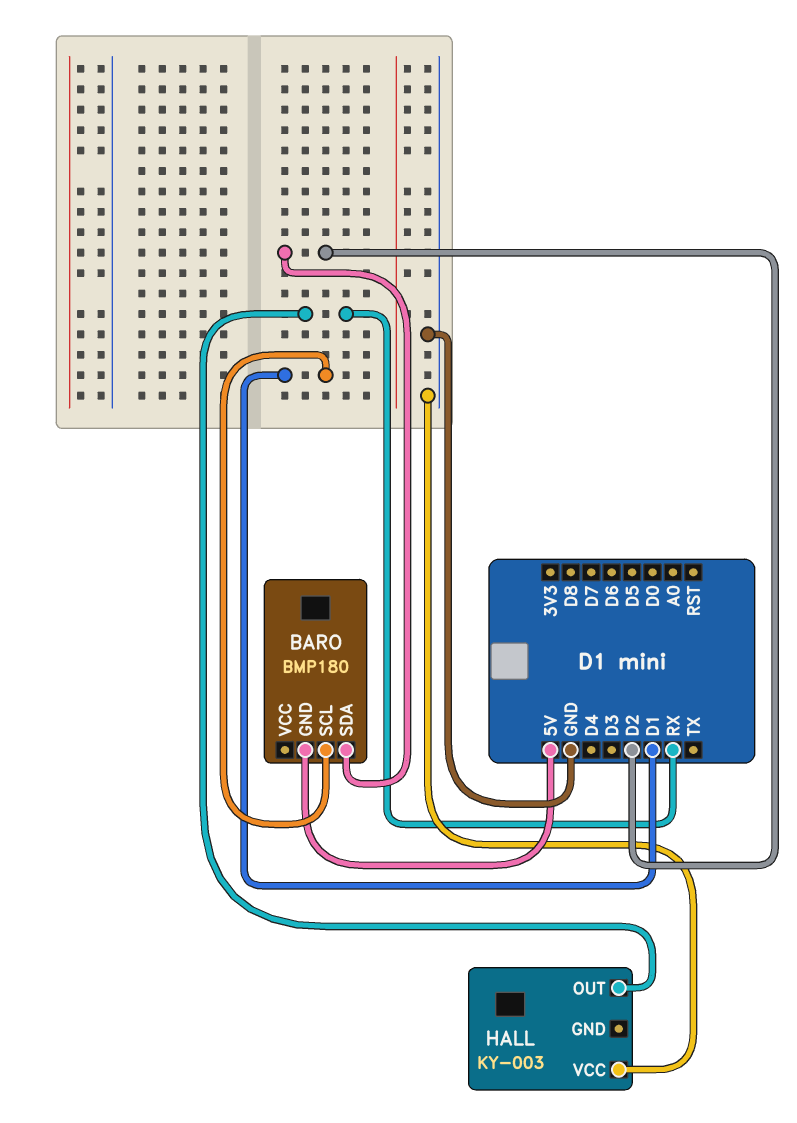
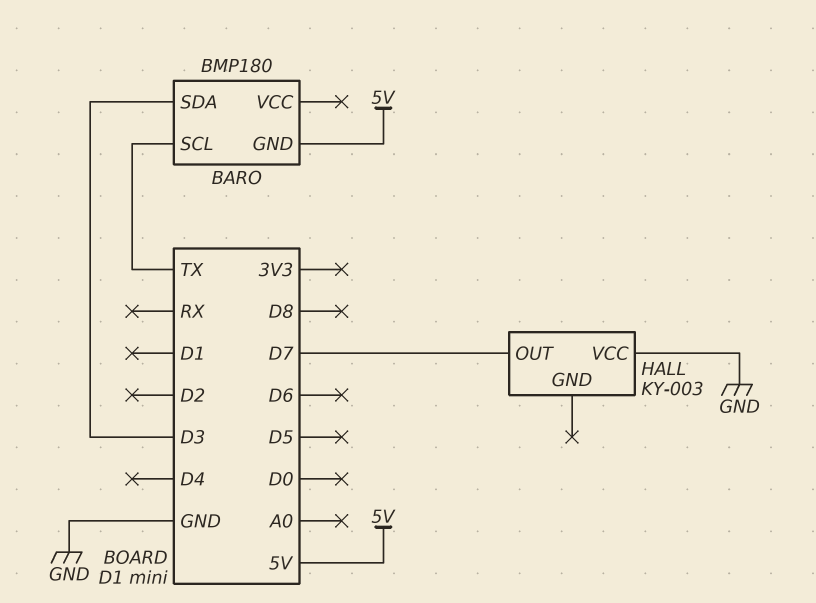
BARO pin SCL: D1 -> TX
BARO pin SDA: D2 -> D3
HALL pin OUT: RX -> D7

